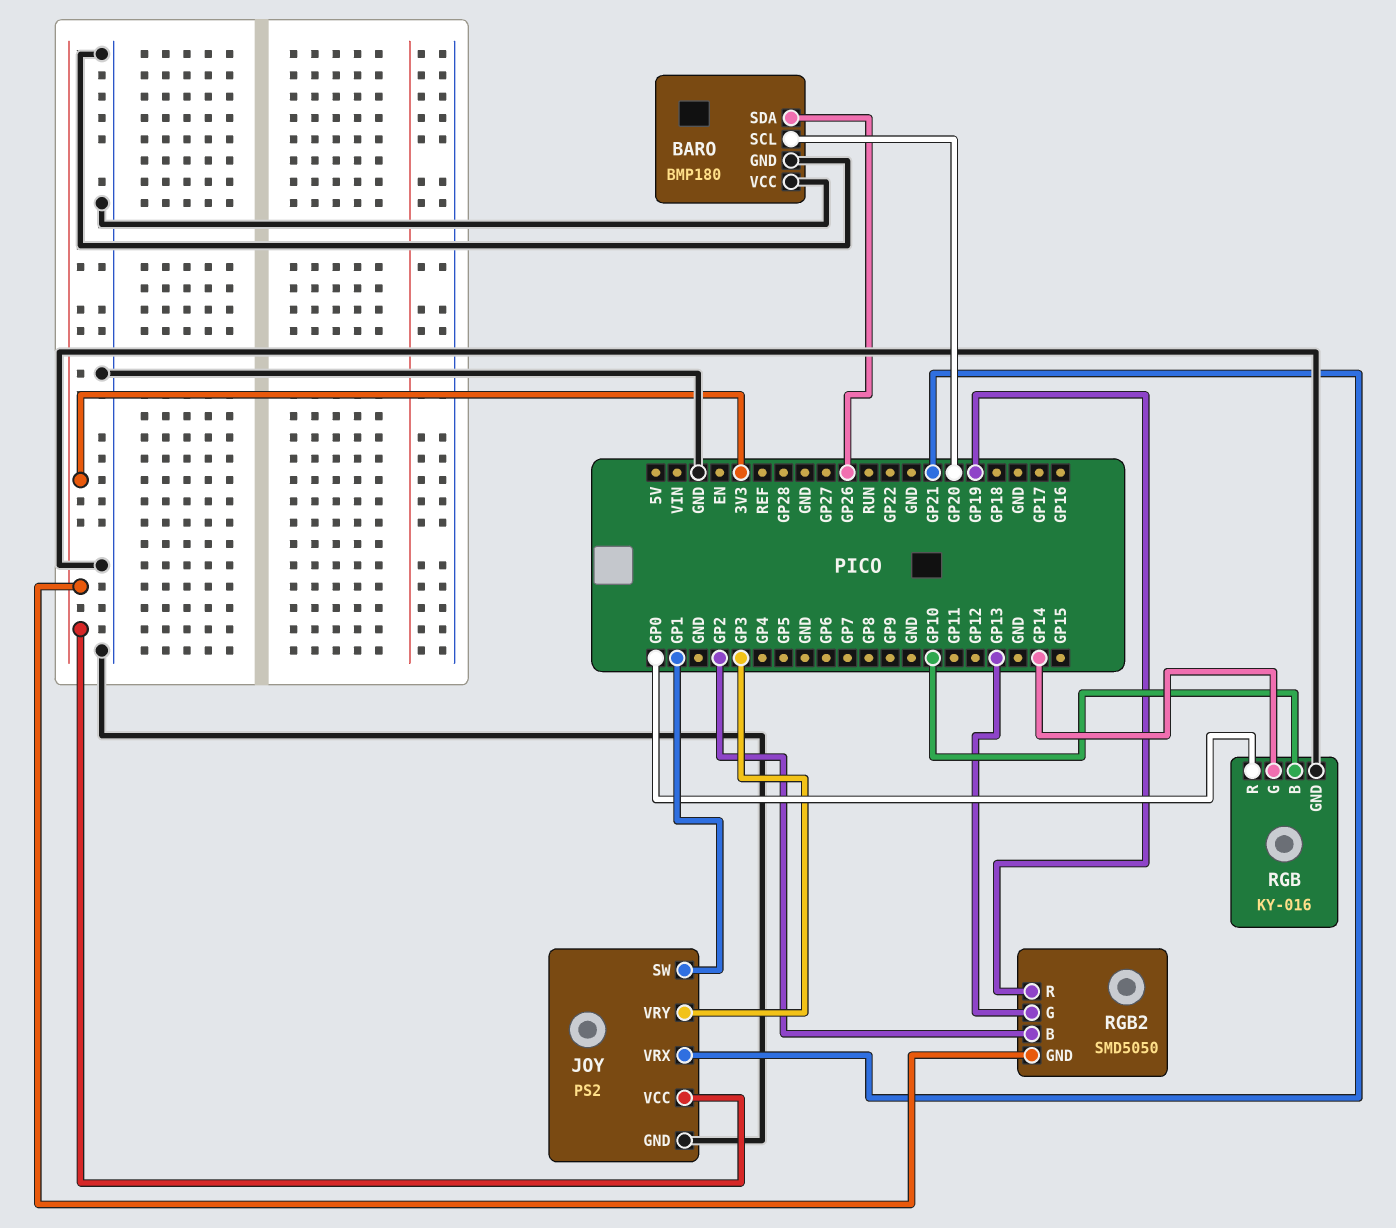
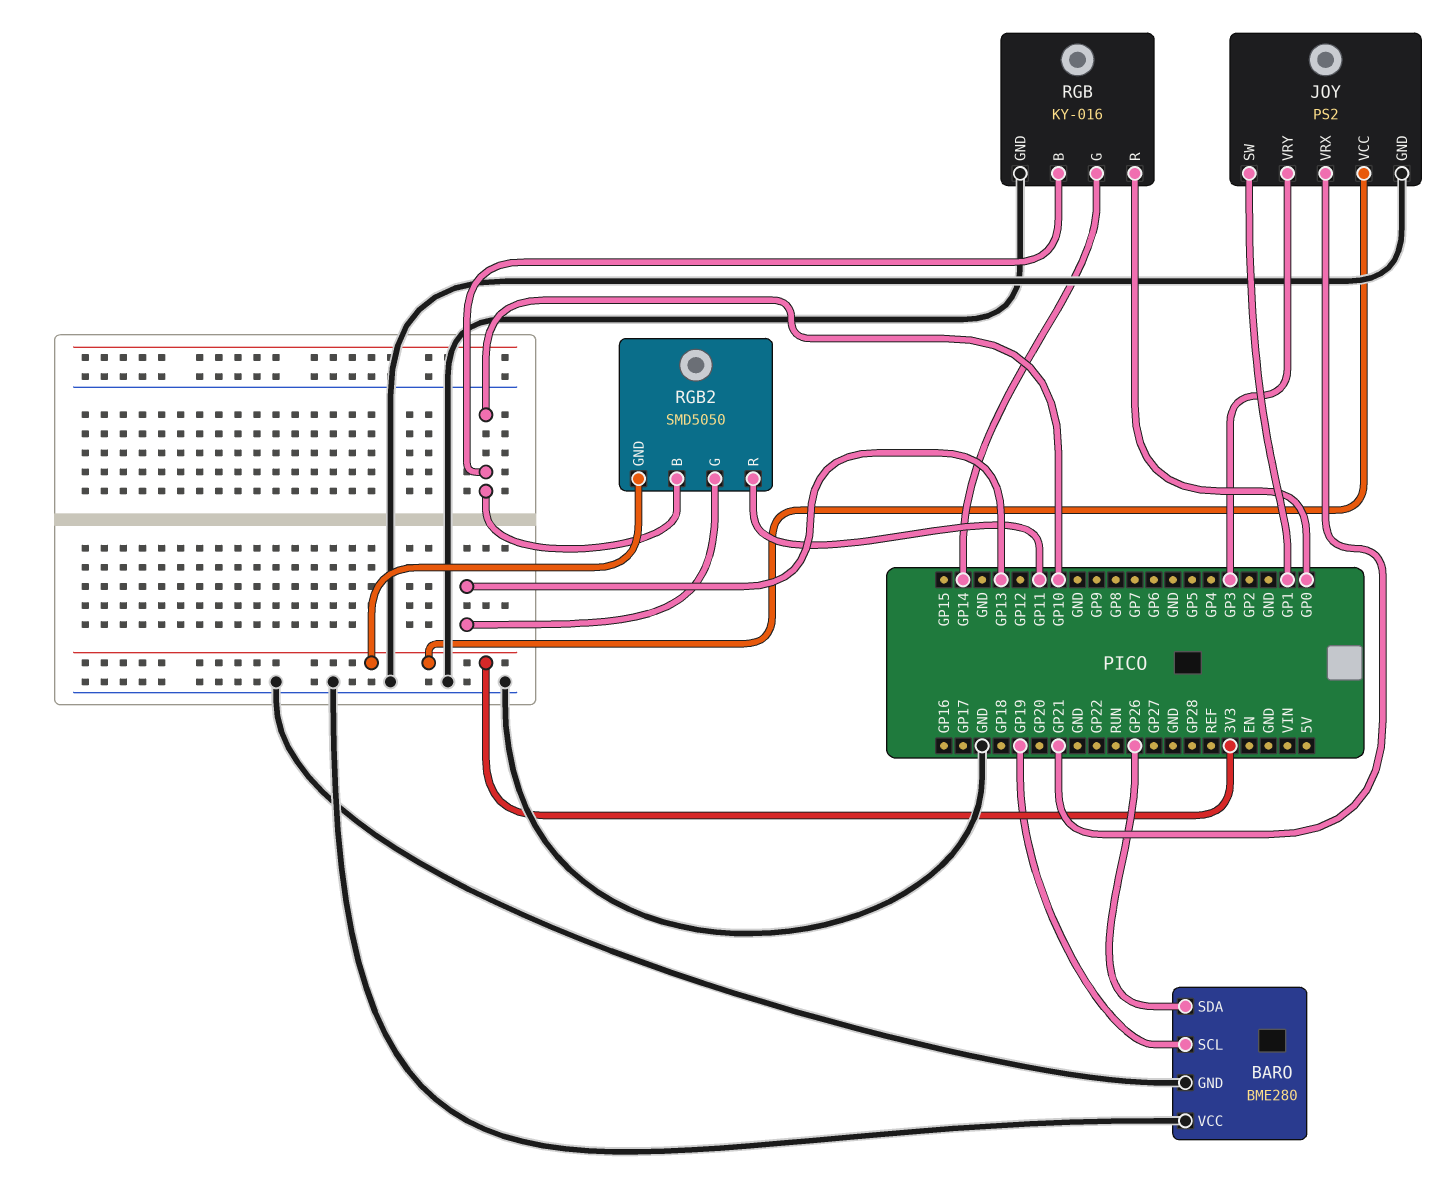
BARO: BMP180 -> BME280
BARO pin SCL: GP20 -> GP19
RGB2 pin B: GP2 -> GP10
RGB2 pin R: GP19 -> GP11

